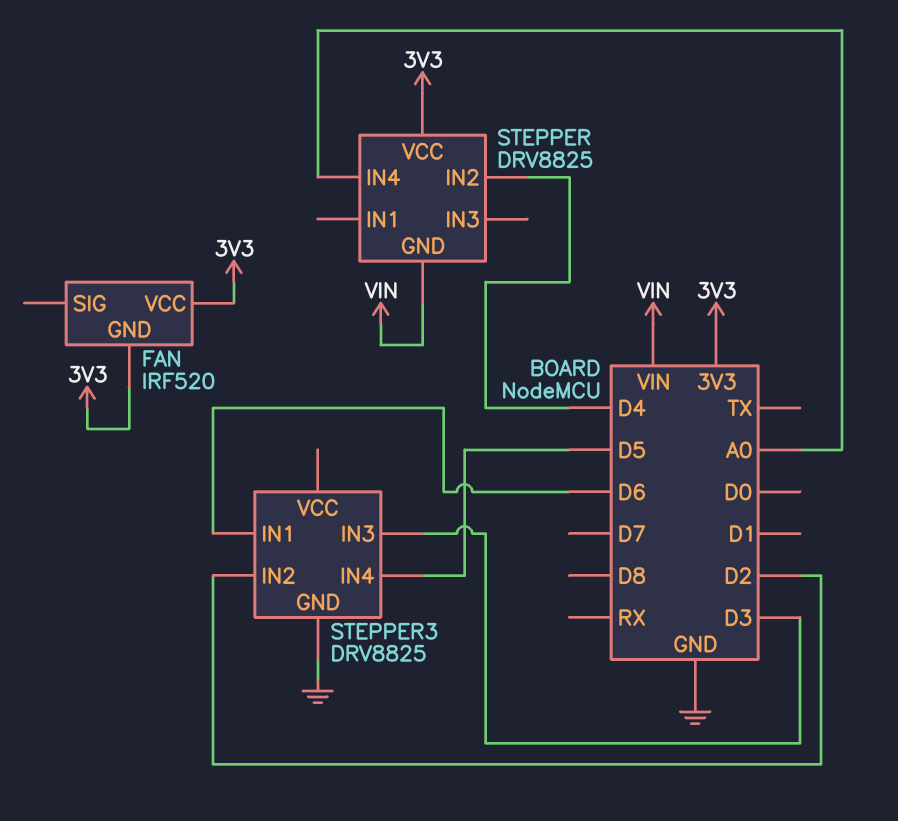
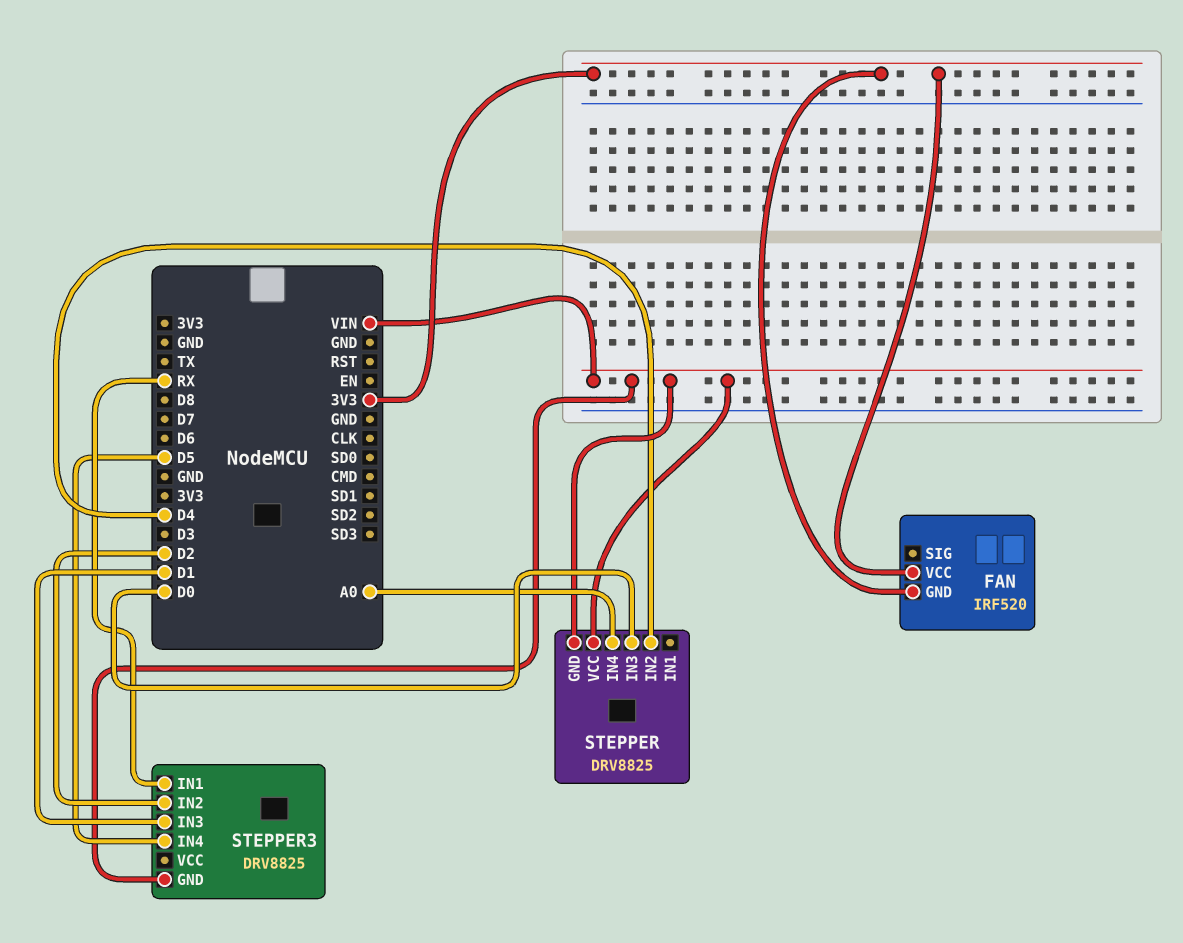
STEPPER pin IN3: none -> D0
STEPPER pin VCC: 3V3 -> VIN
STEPPER3 pin GND: GND -> VIN
STEPPER3 pin IN1: D6 -> RX
STEPPER3 pin IN3: D3 -> D1

